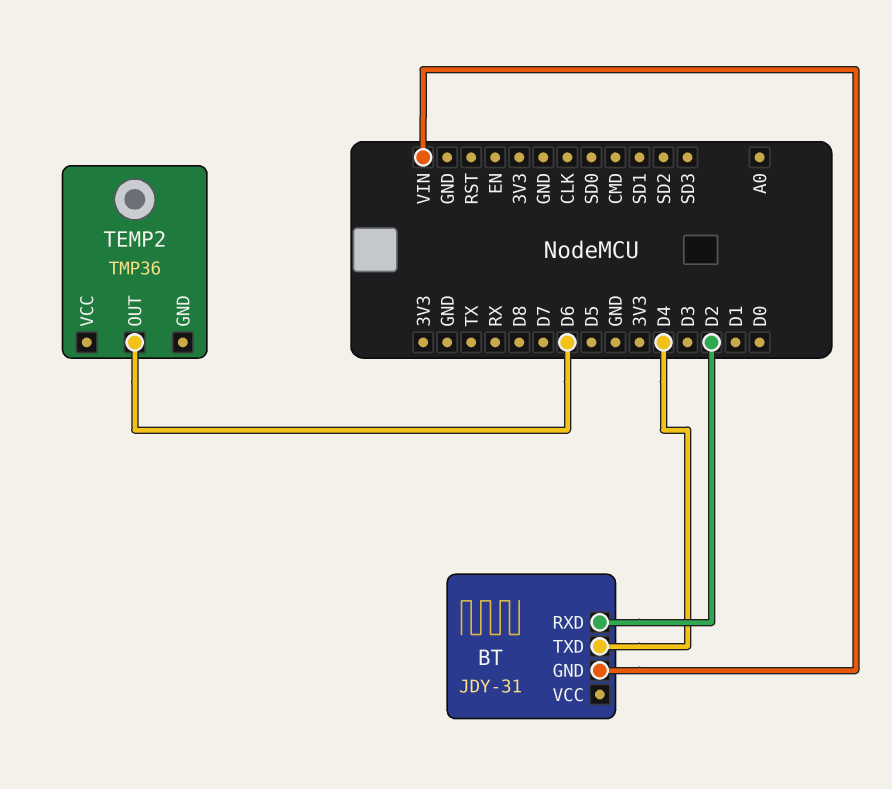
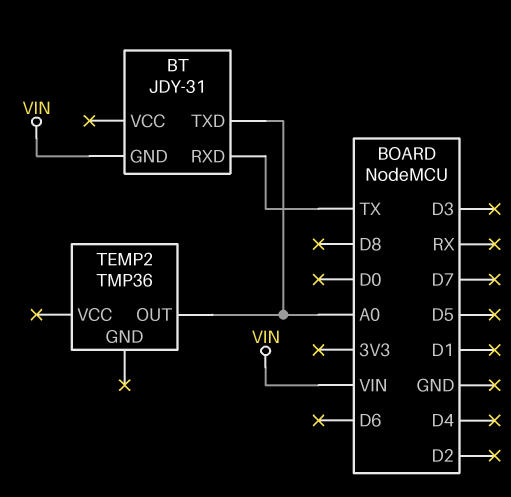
BT pin RXD: D2 -> TX
BT pin TXD: D4 -> A0
TEMP2 pin OUT: D6 -> A0

